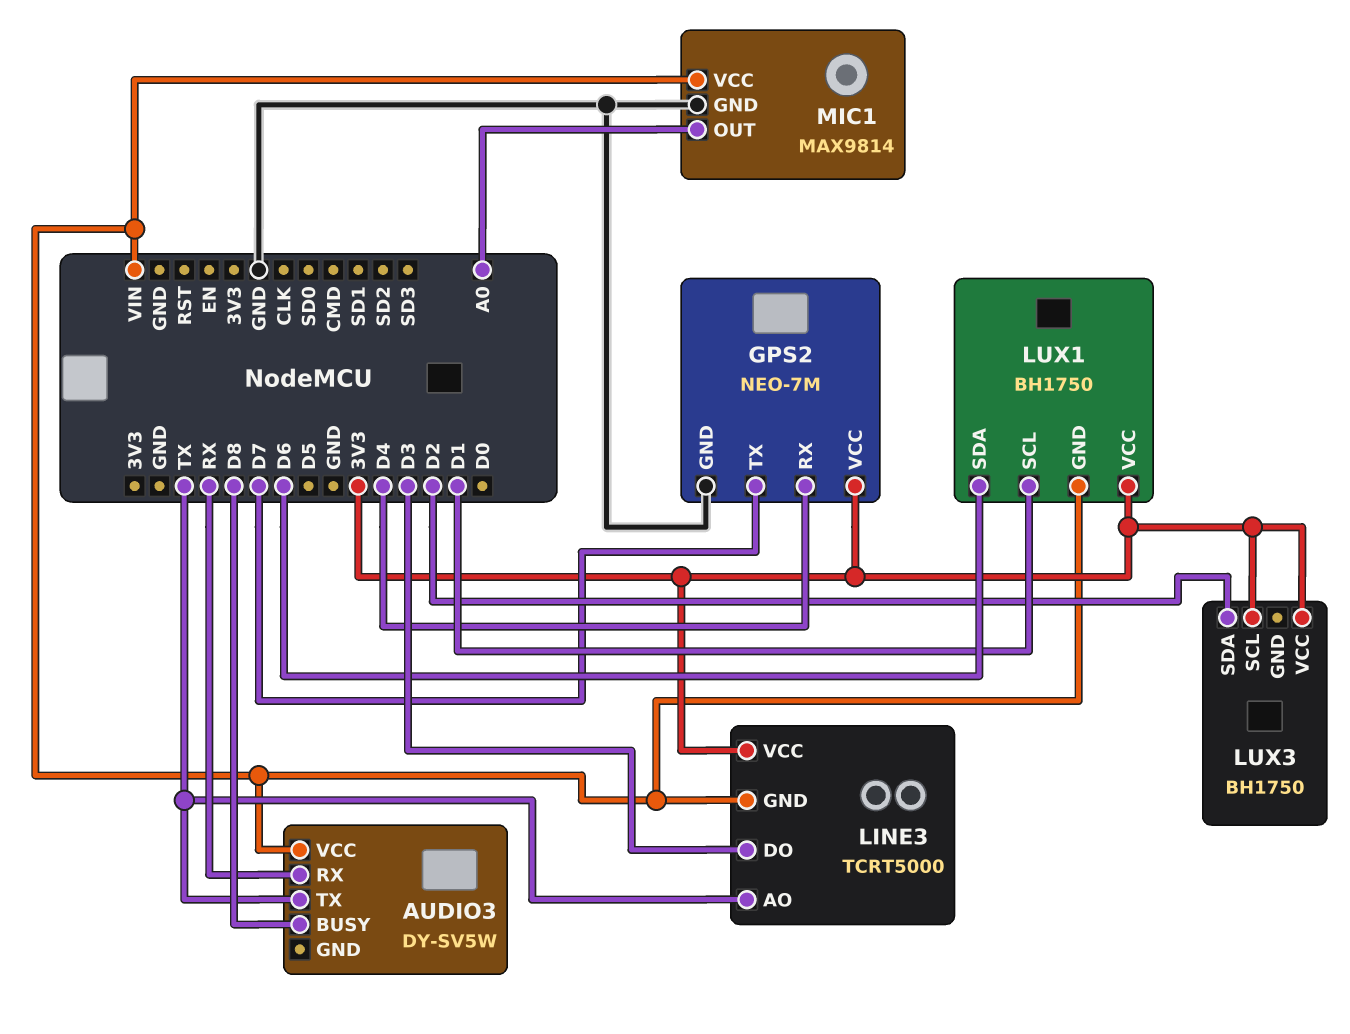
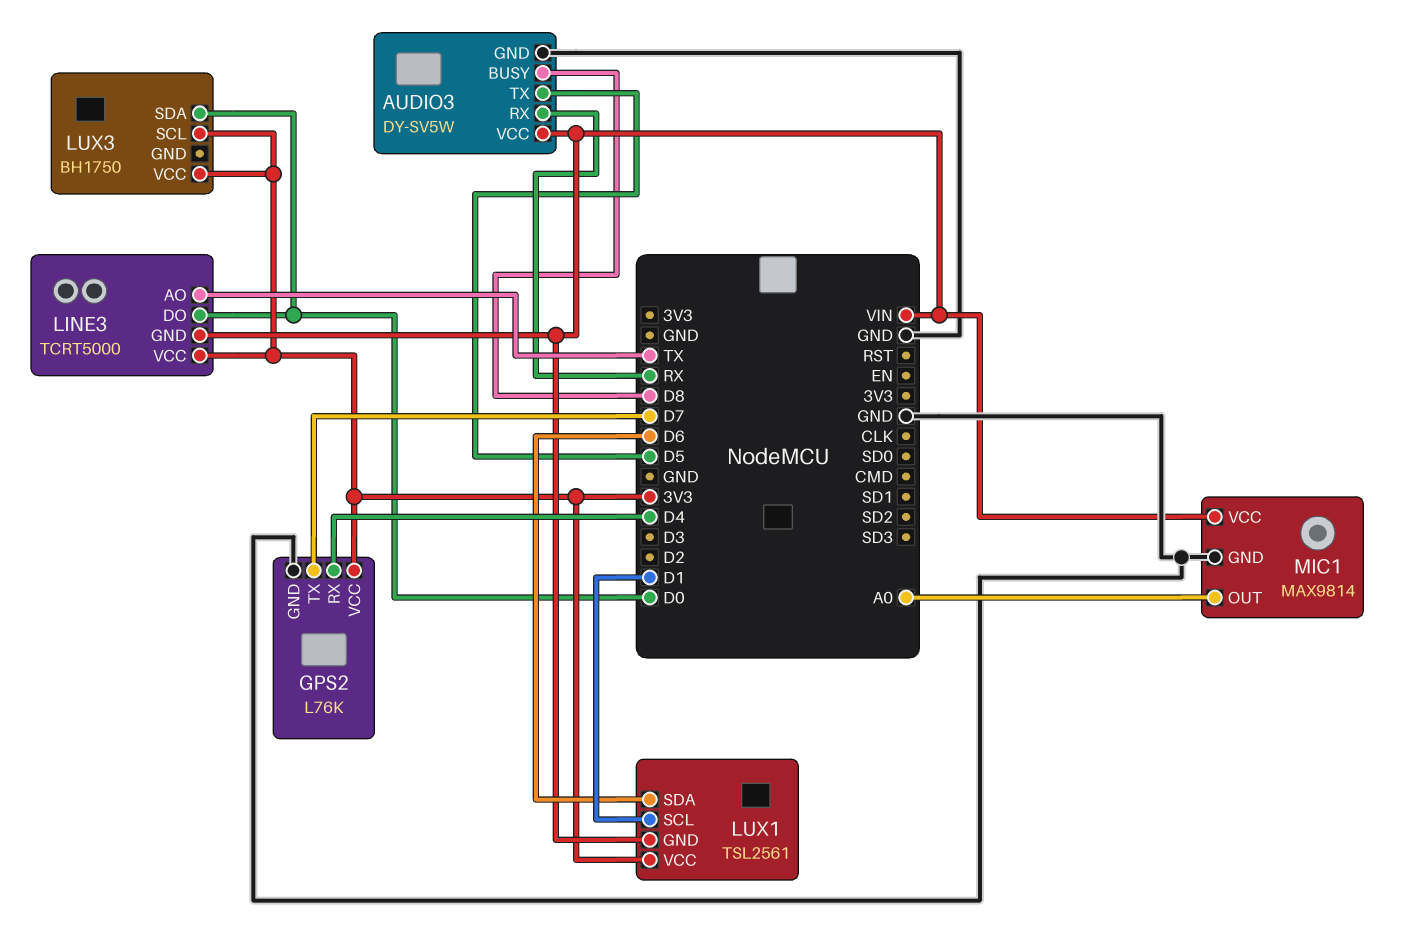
AUDIO3 pin GND: none -> GND
AUDIO3 pin TX: TX -> D5
GPS2: NEO-7M -> L76K
LINE3 pin DO: D3 -> D0
LUX1: BH1750 -> TSL2561
LUX3 pin SDA: D2 -> D0

